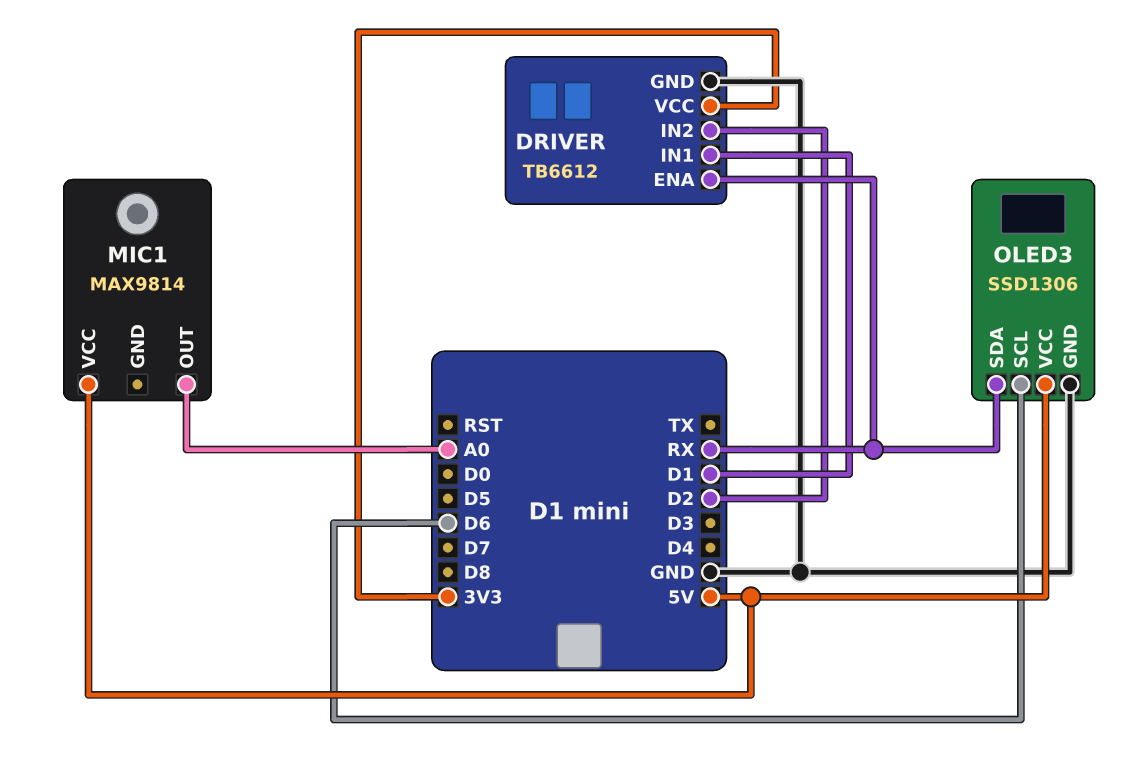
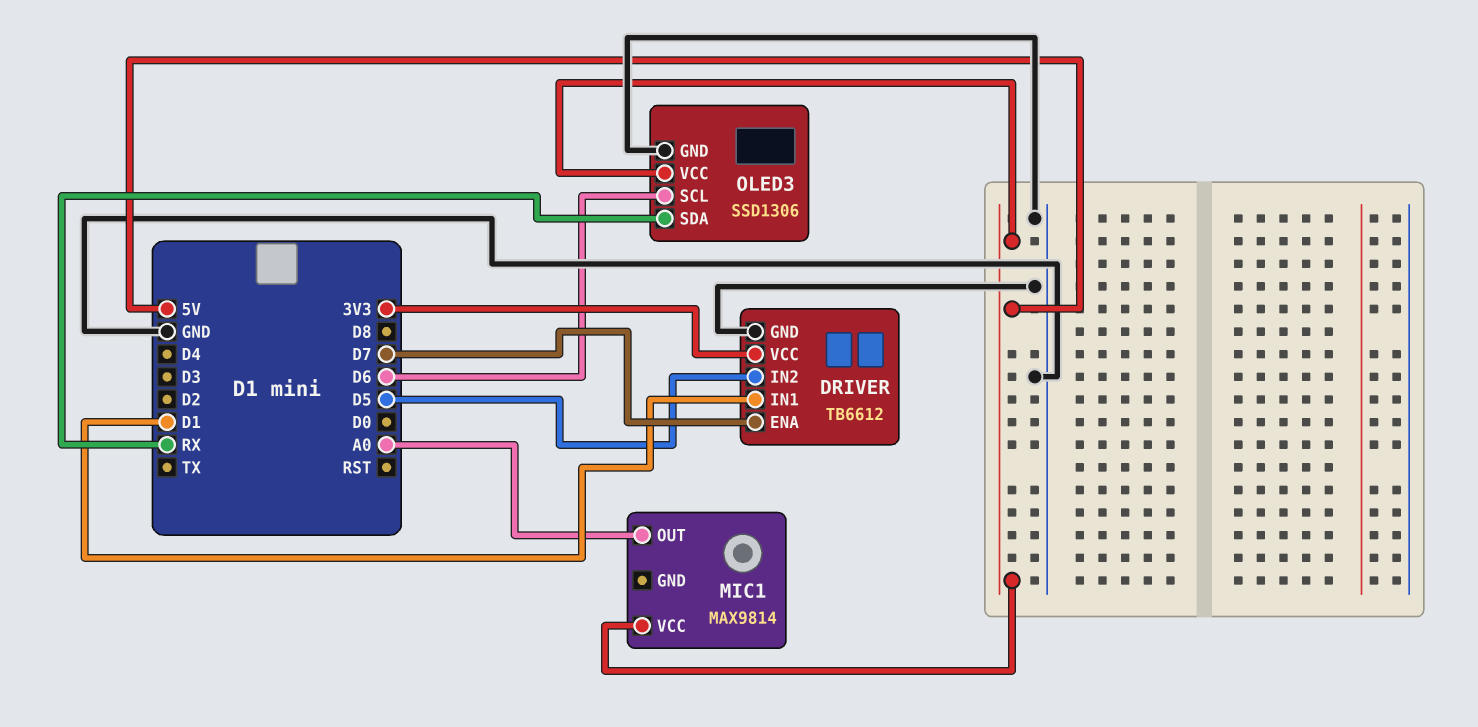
DRIVER pin ENA: RX -> D7
DRIVER pin IN2: D2 -> D5

